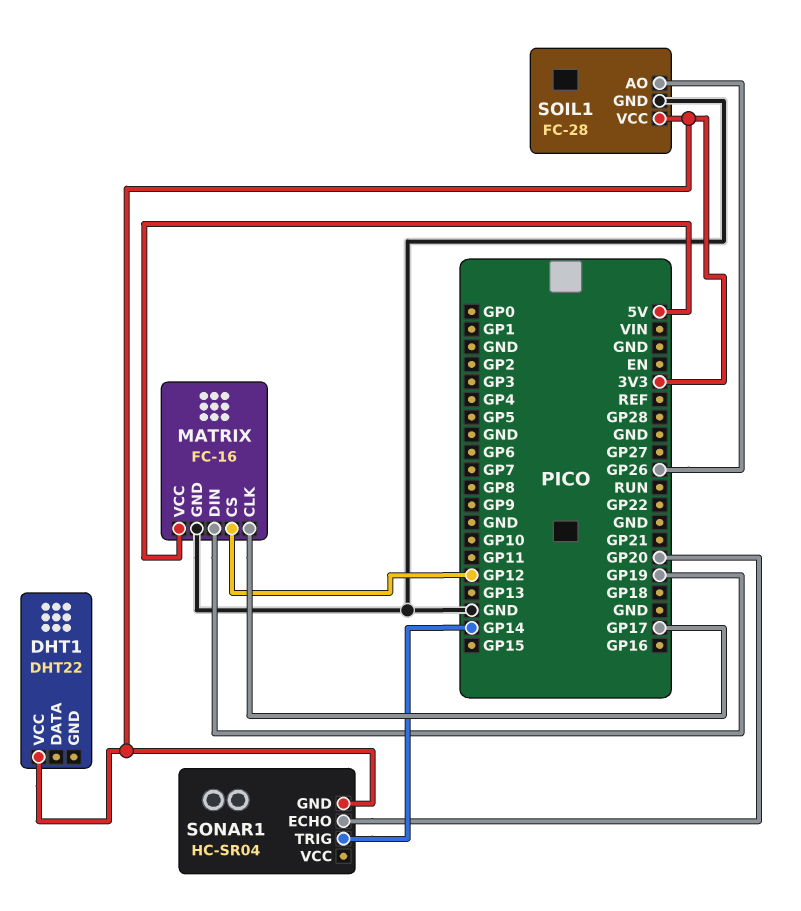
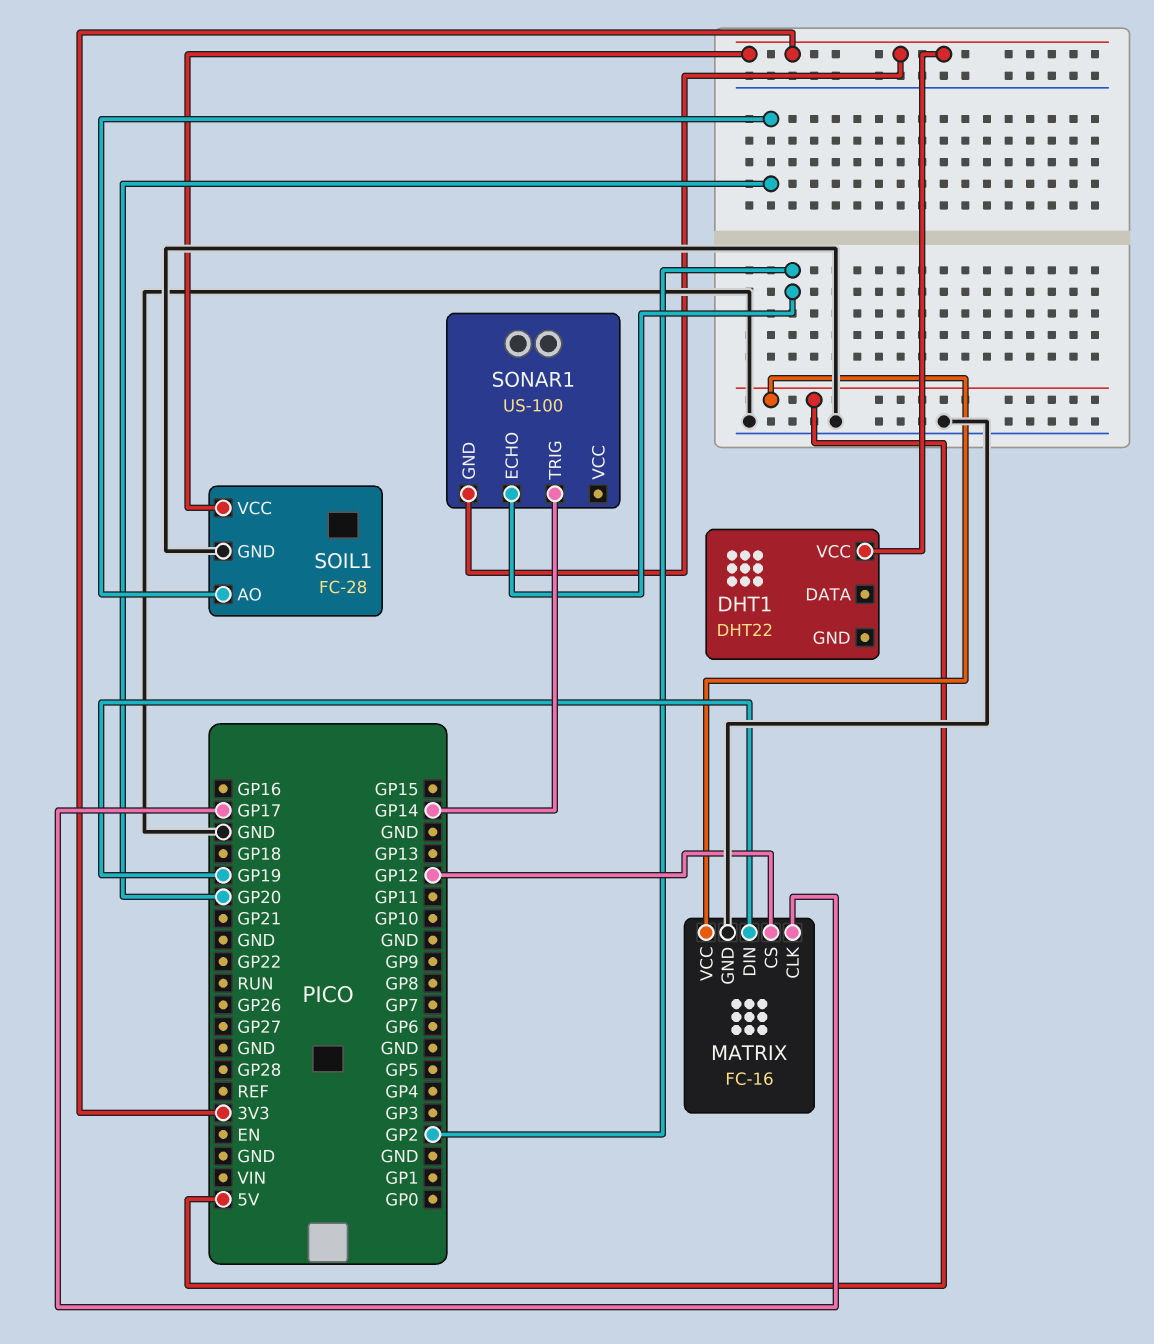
SOIL1 pin AO: GP26 -> GP20
SONAR1: HC-SR04 -> US-100
SONAR1 pin ECHO: GP20 -> GP2

